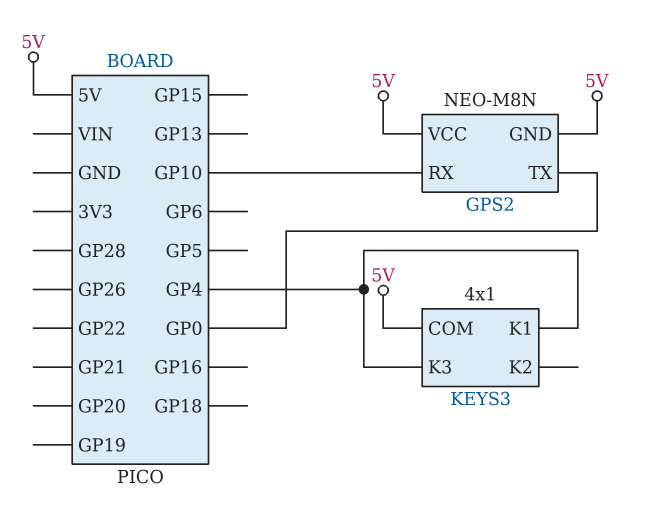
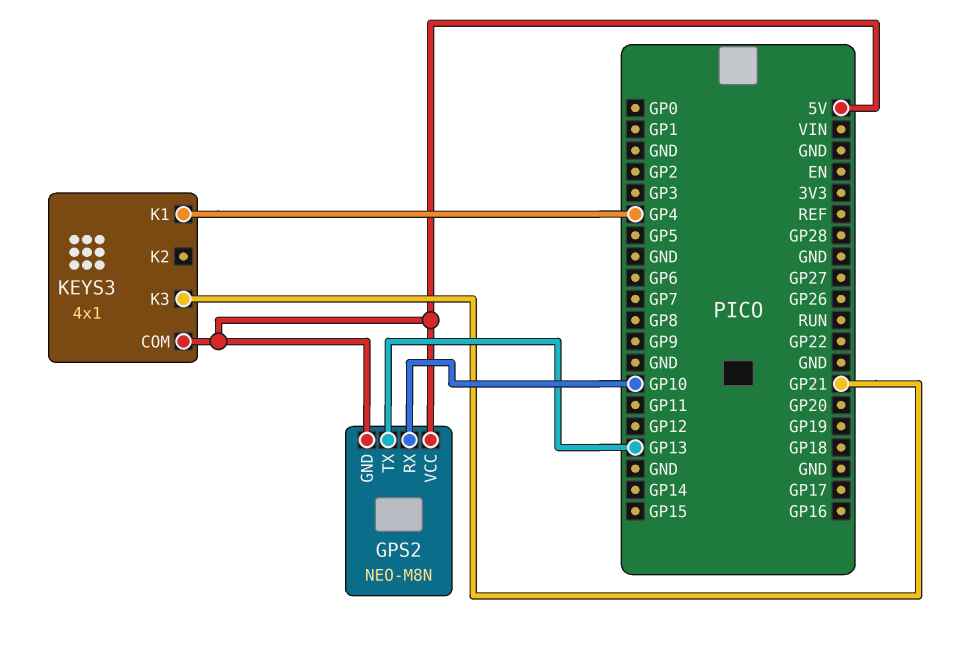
GPS2 pin TX: GP0 -> GP13
KEYS3 pin K3: GP4 -> GP21

